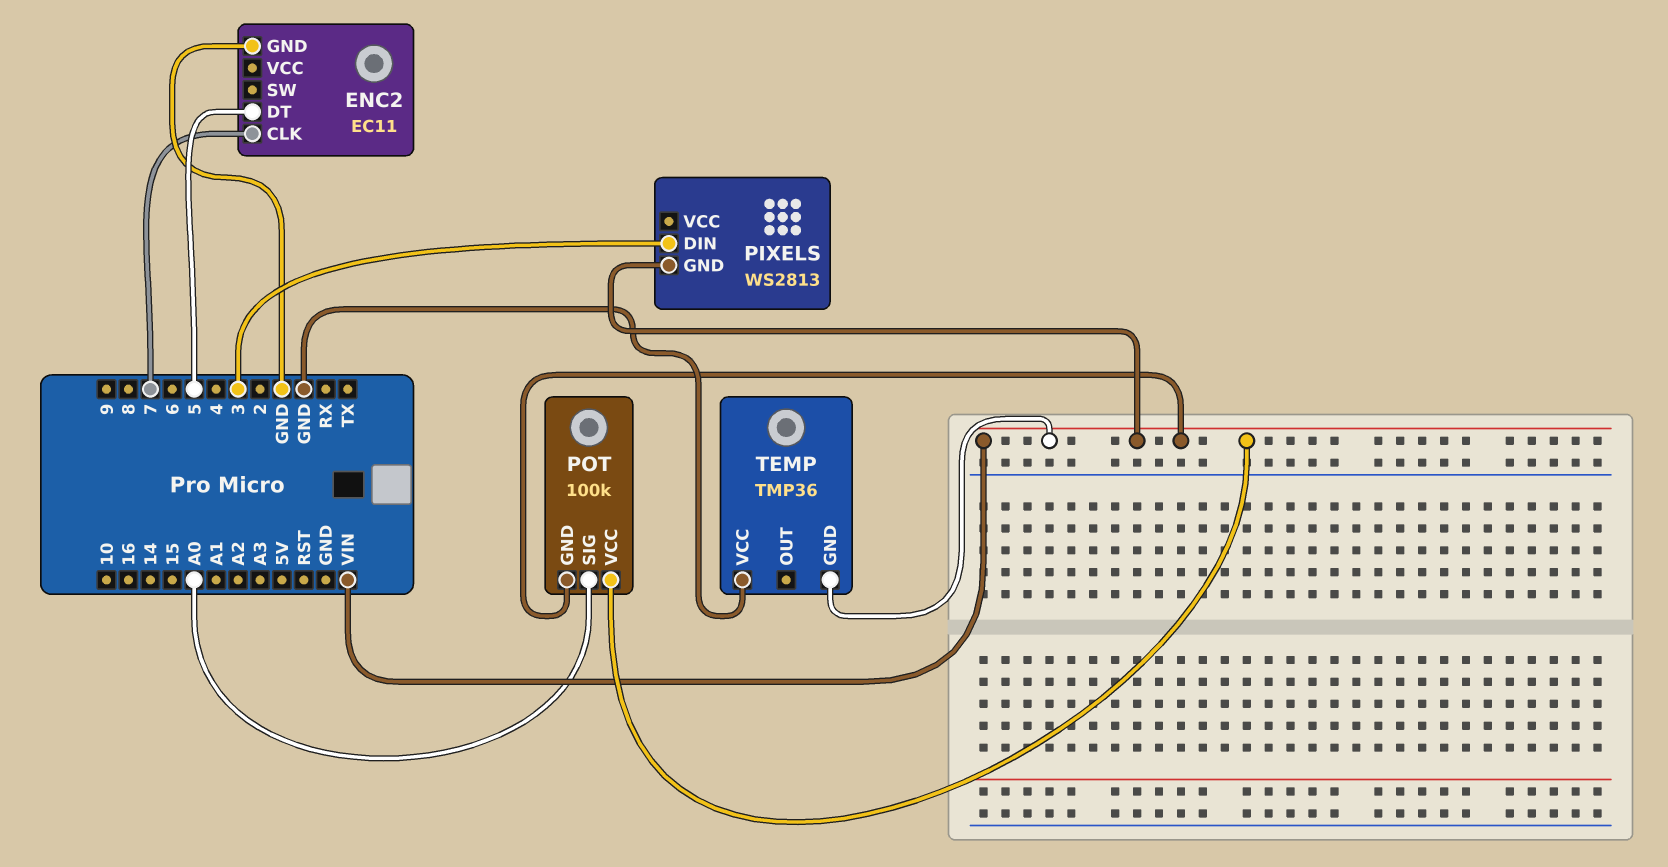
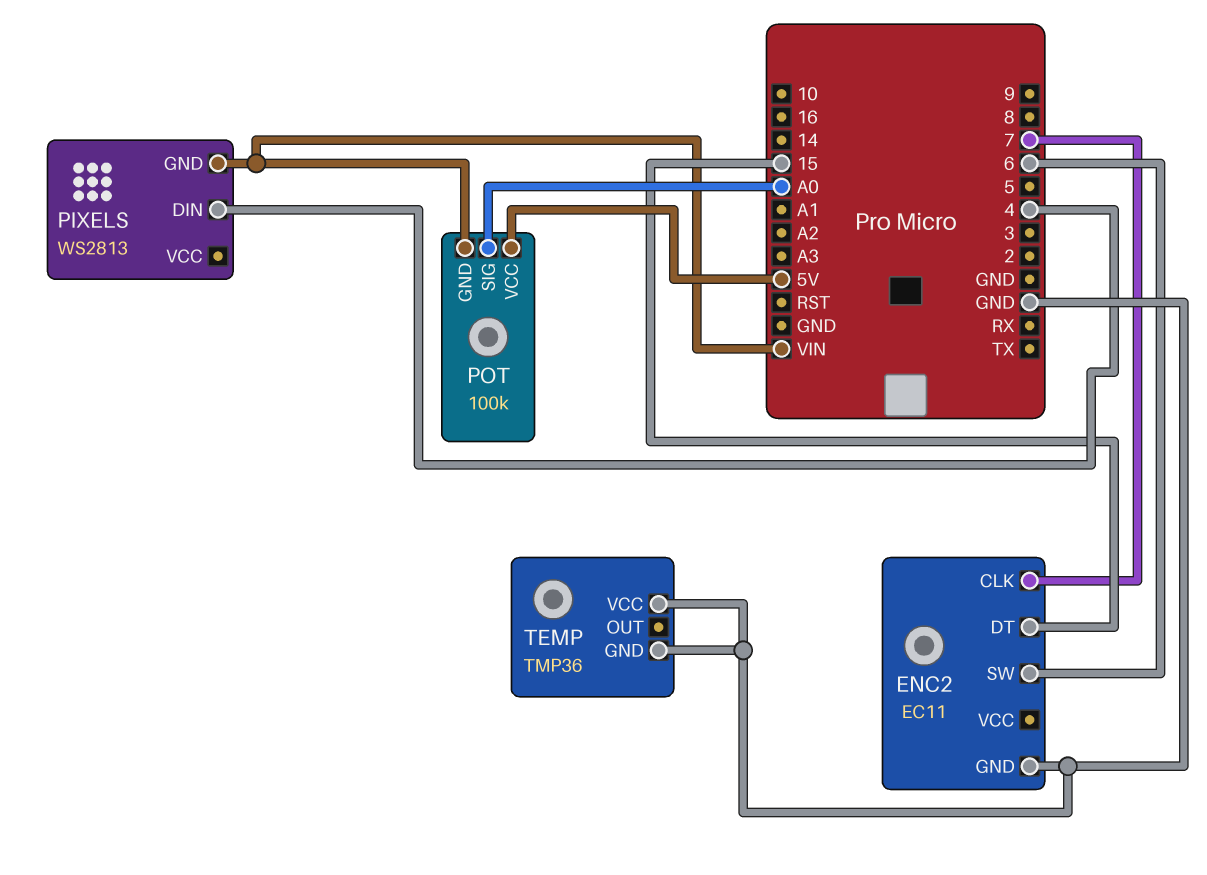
ENC2 pin DT: 5 -> 15
ENC2 pin SW: none -> 6
PIXELS pin DIN: 3 -> 4
POT pin VCC: VIN -> 5V
TEMP pin GND: VIN -> GND

